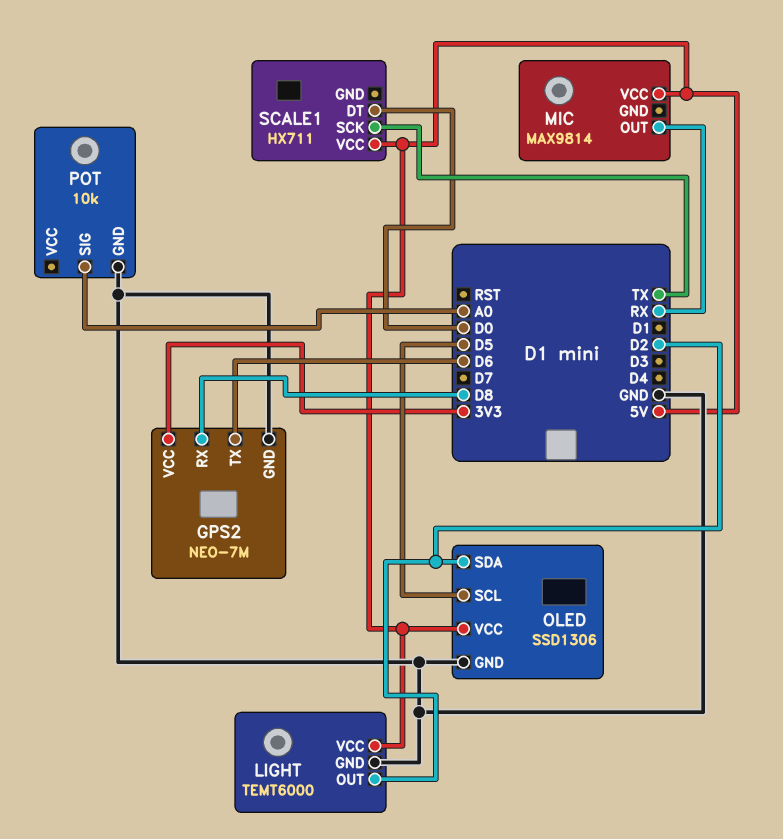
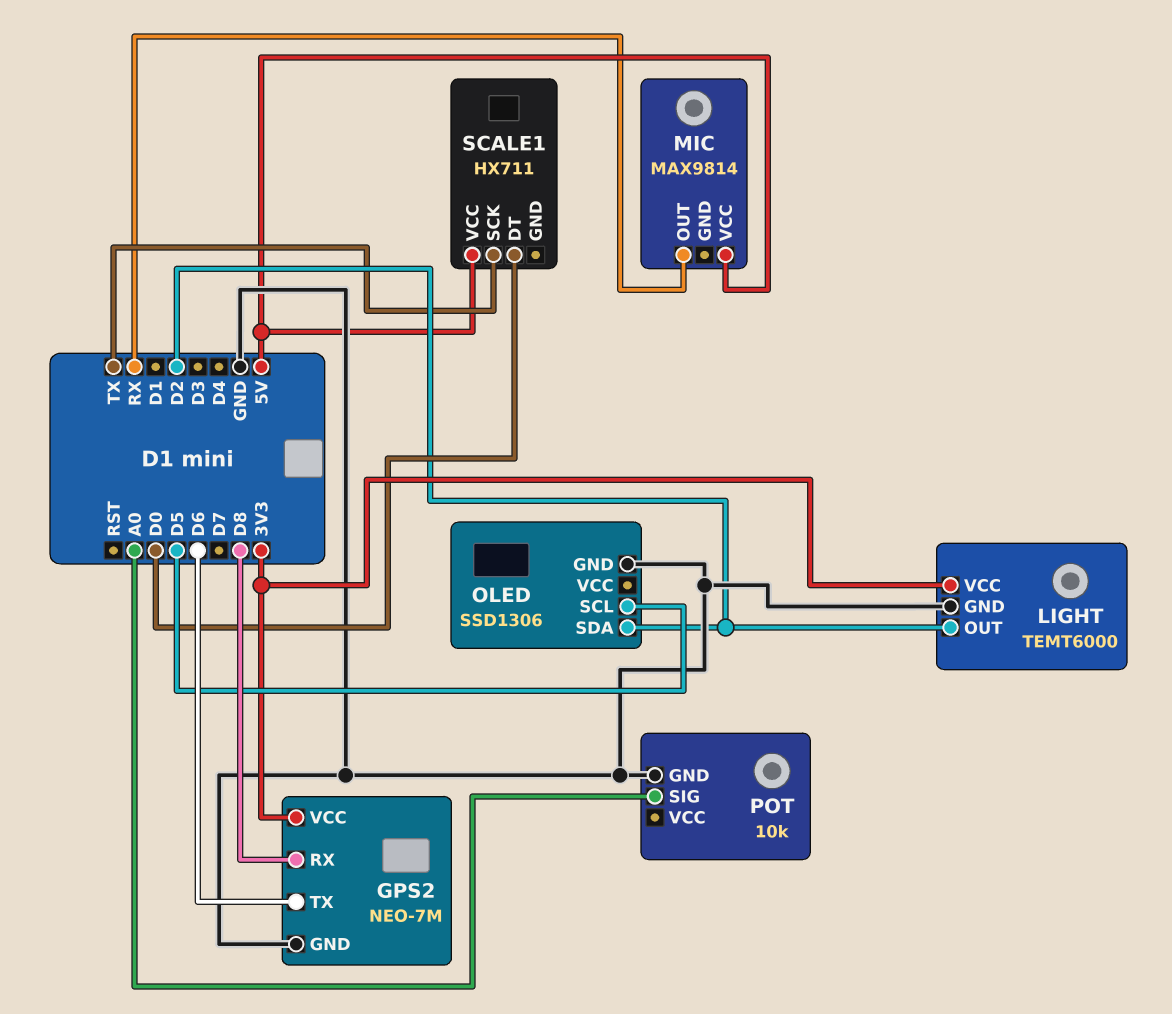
LIGHT pin VCC: 5V -> 3V3
OLED pin VCC: 5V -> none

